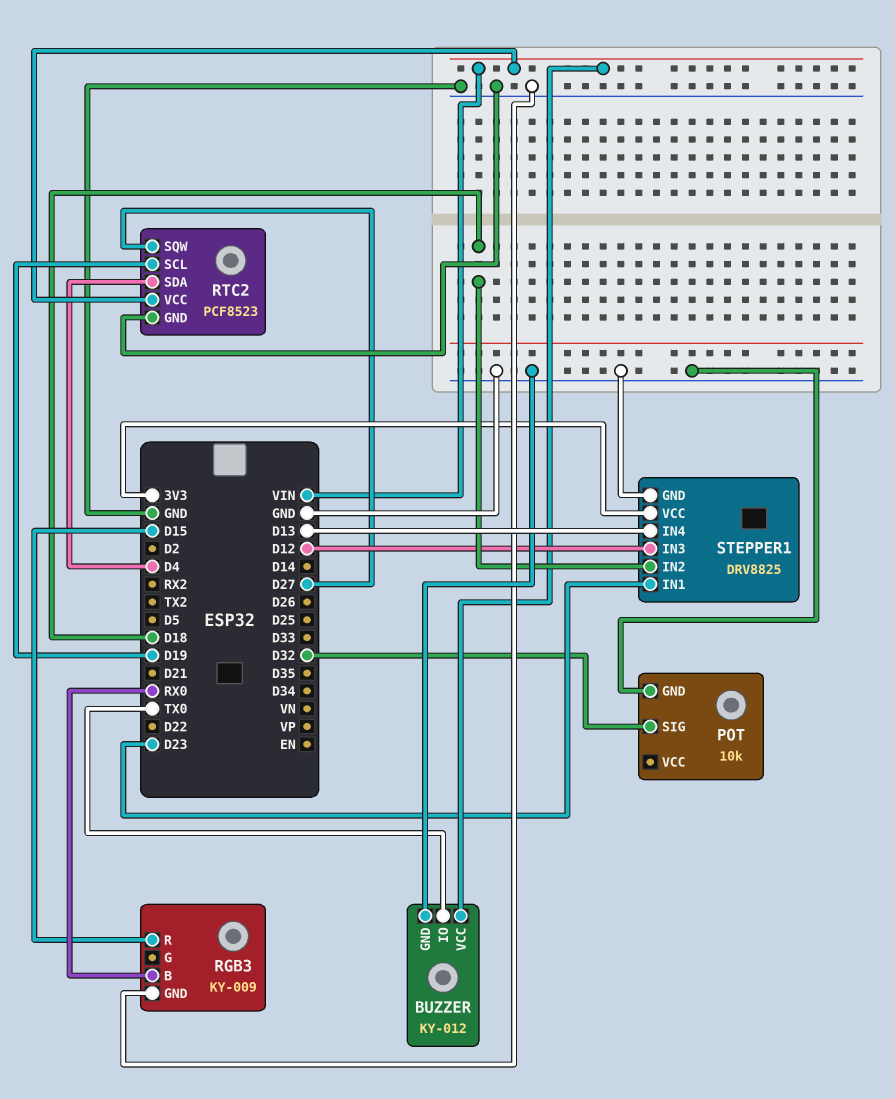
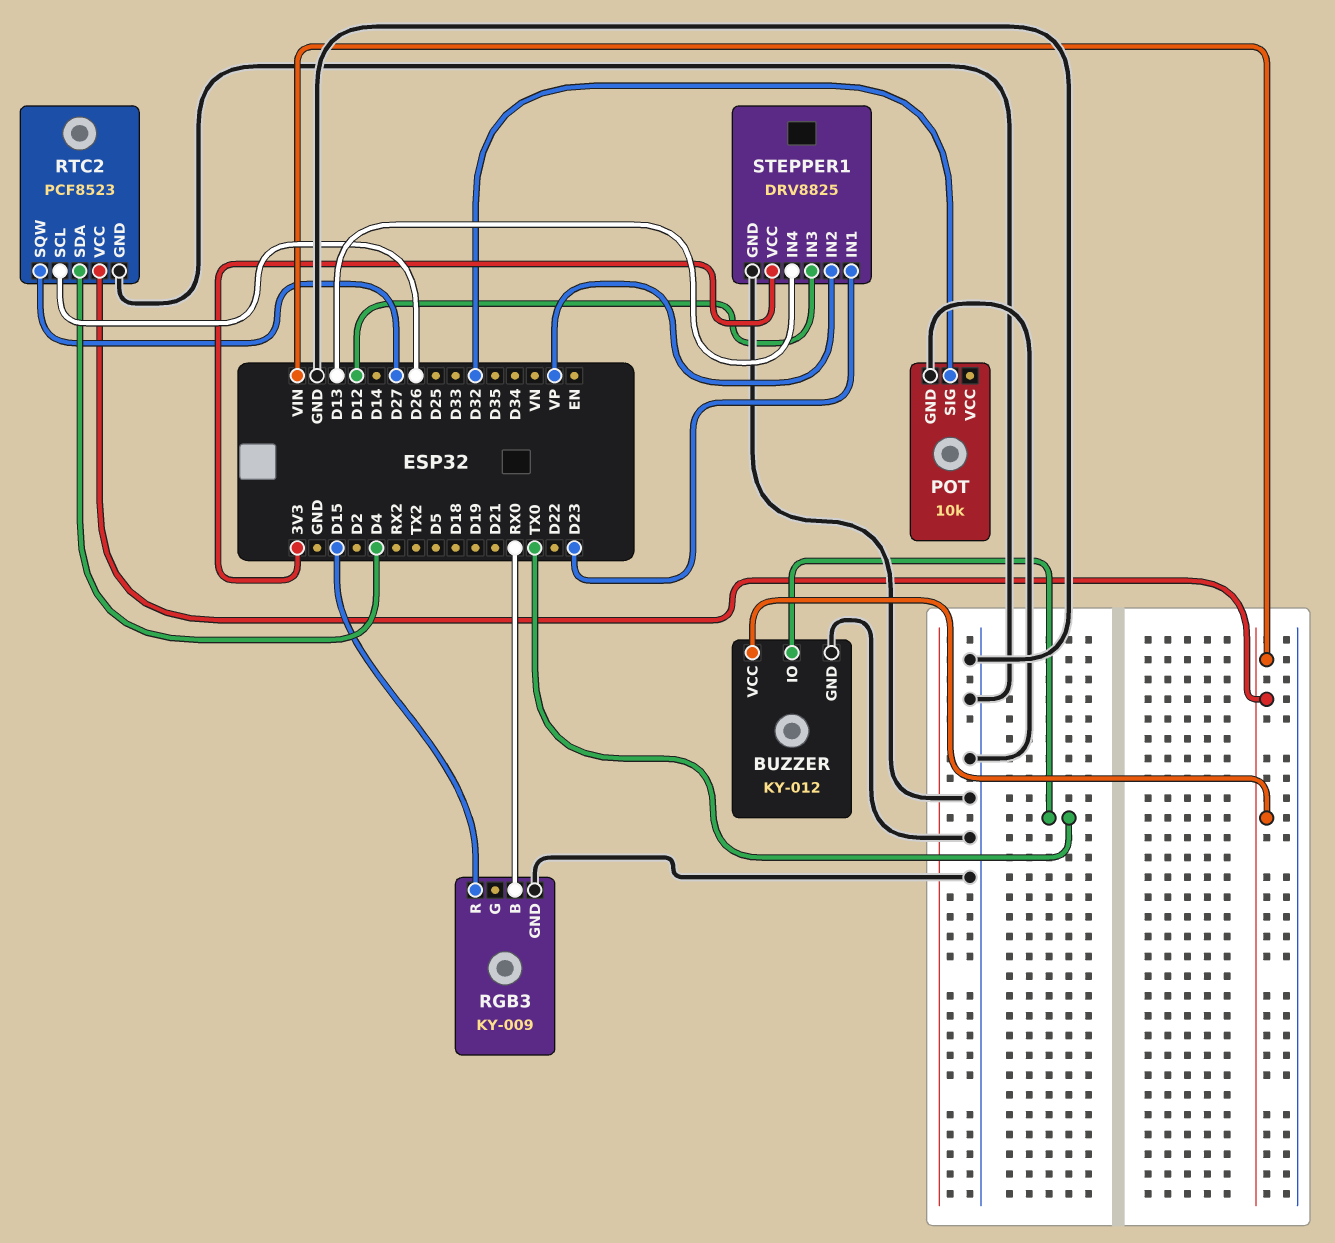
RTC2 pin SCL: D19 -> D26
STEPPER1 pin IN2: D18 -> VP

